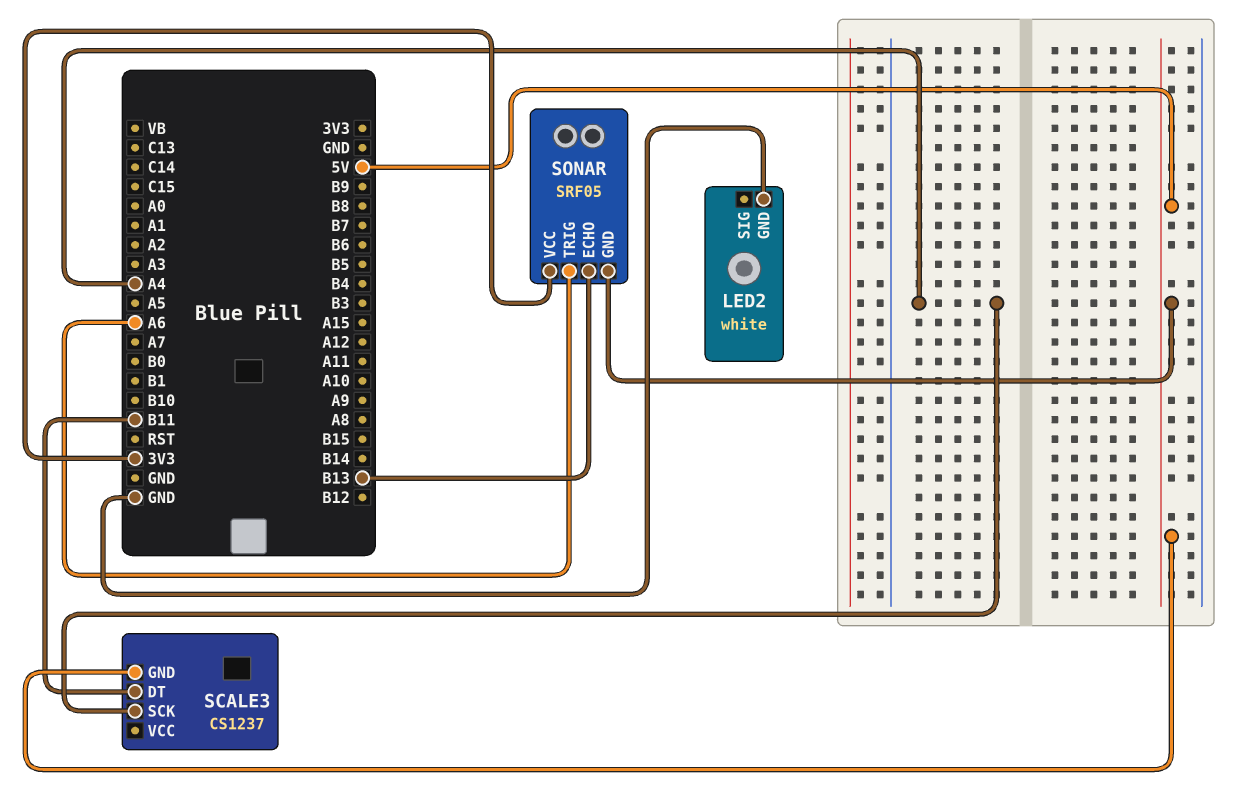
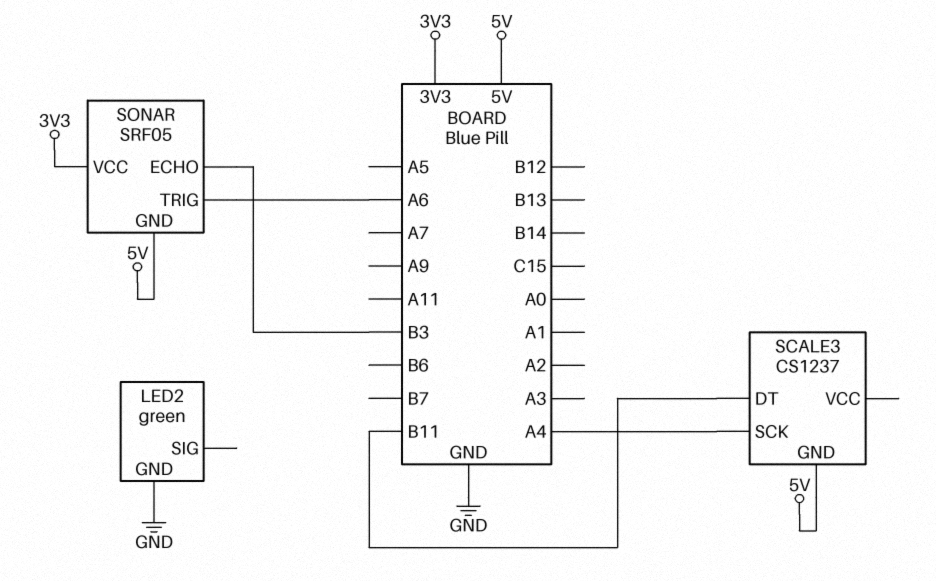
LED2: white -> green
SONAR pin ECHO: B13 -> B3

